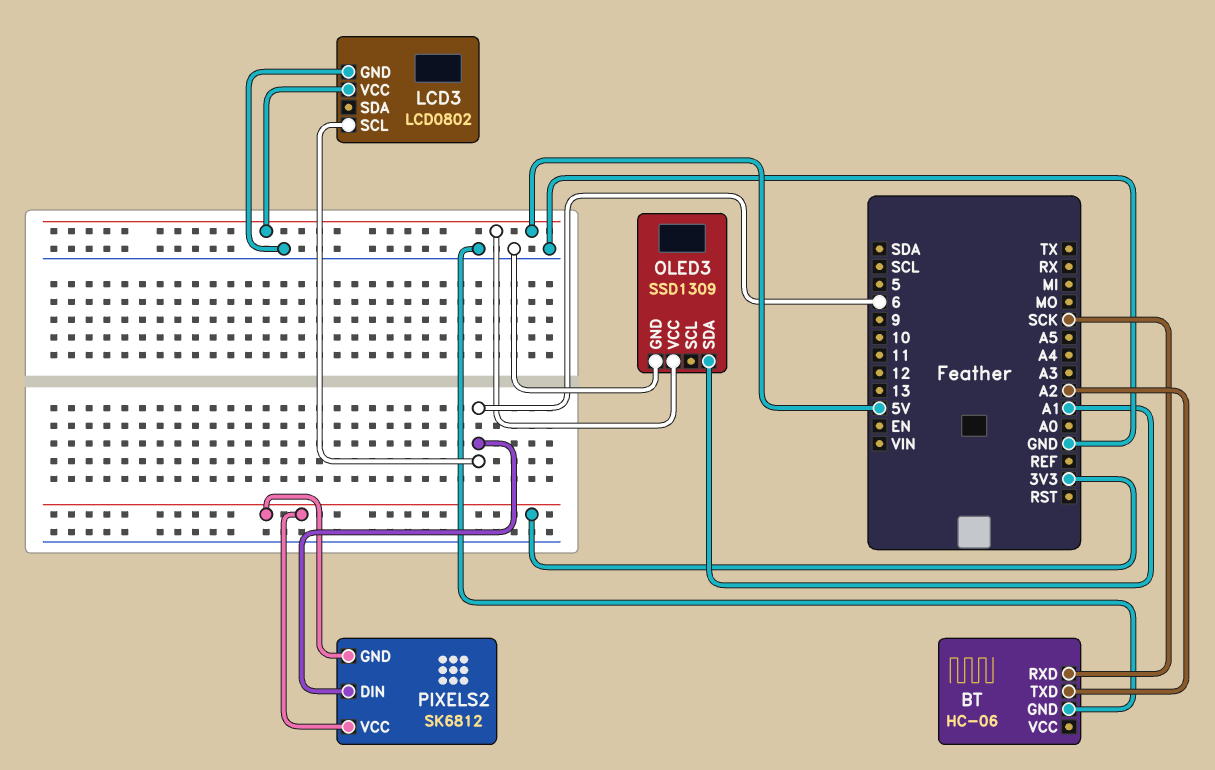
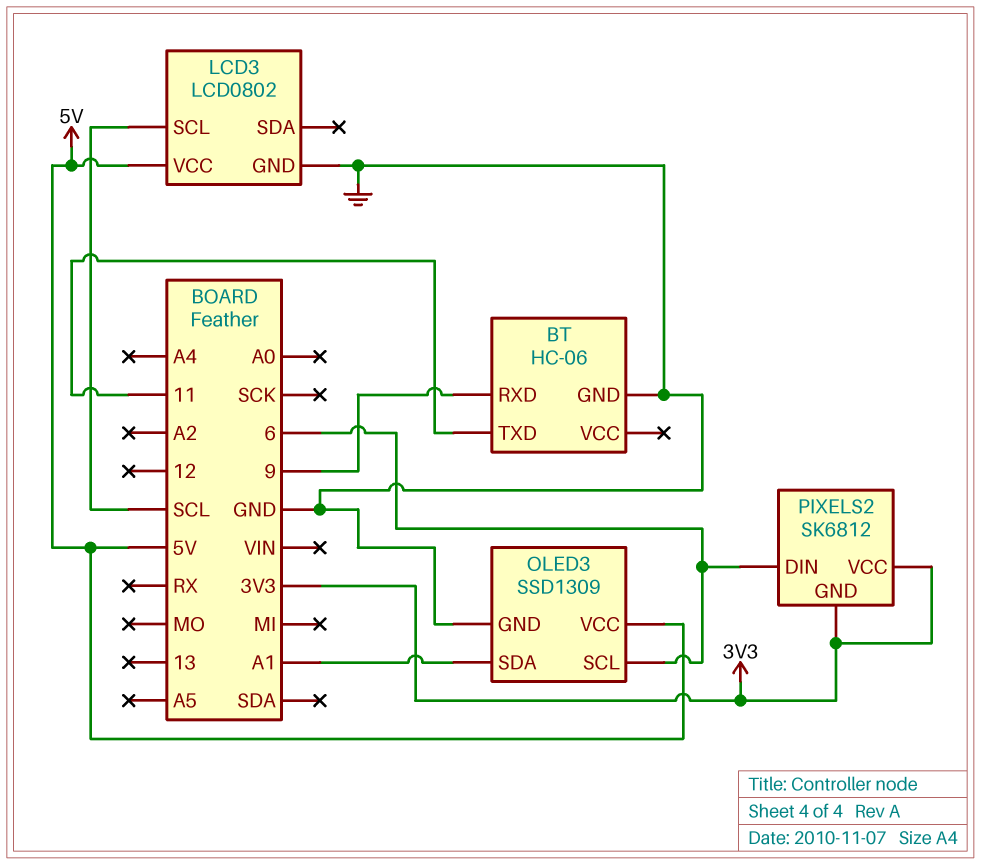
BT pin RXD: SCK -> 9
BT pin TXD: A2 -> 11
LCD3 pin SCL: 6 -> SCL
OLED3 pin SCL: none -> 6

